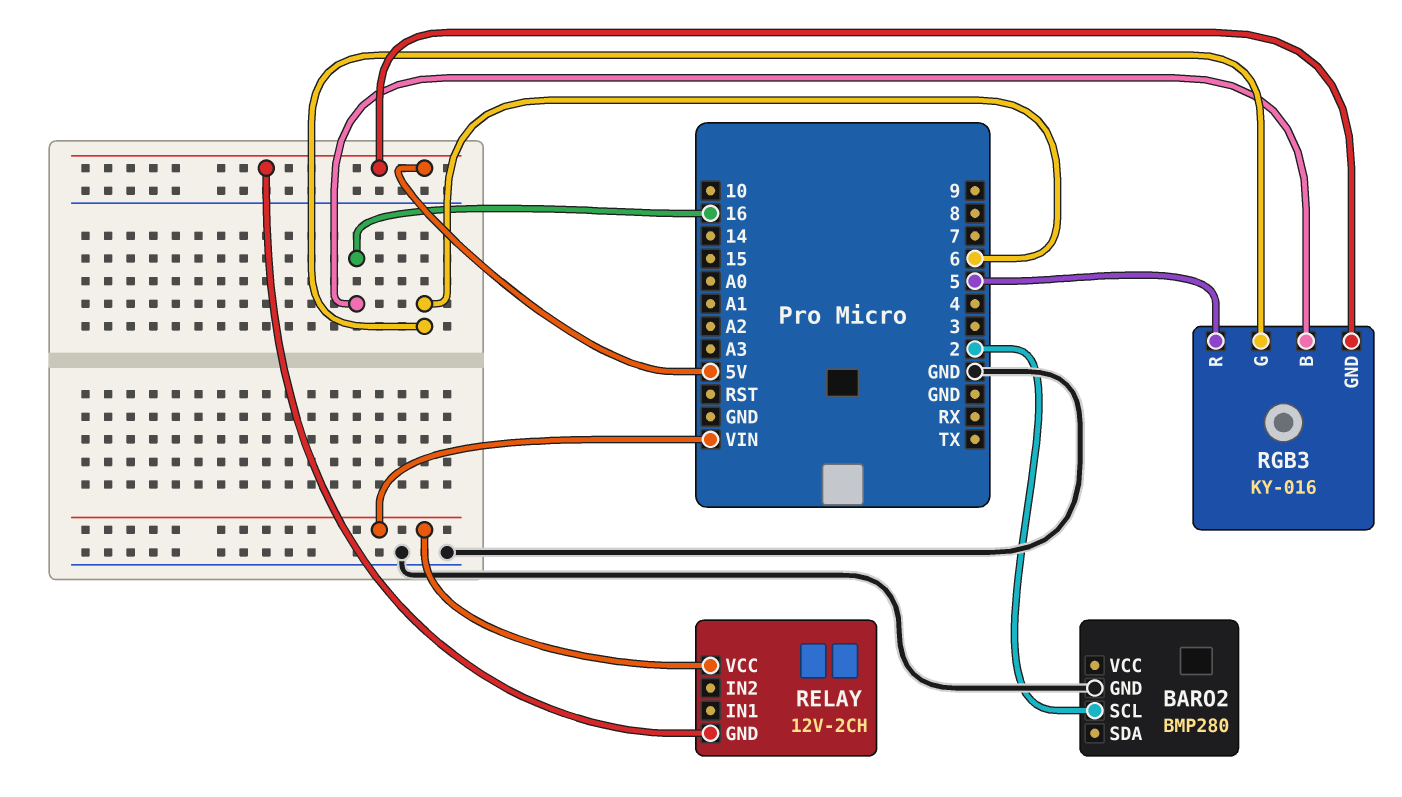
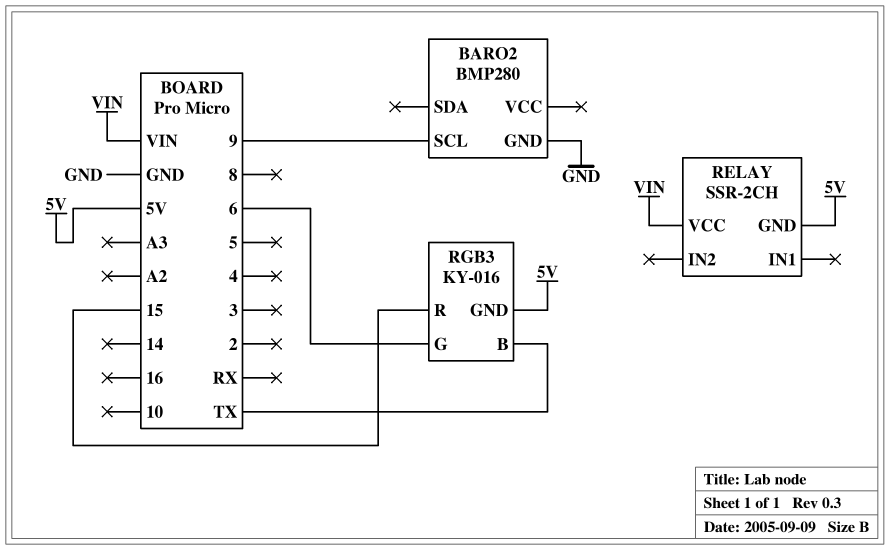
BARO2 pin SCL: 2 -> 9
RELAY: 12V-2CH -> SSR-2CH
RGB3 pin B: 16 -> TX
RGB3 pin R: 5 -> 15

